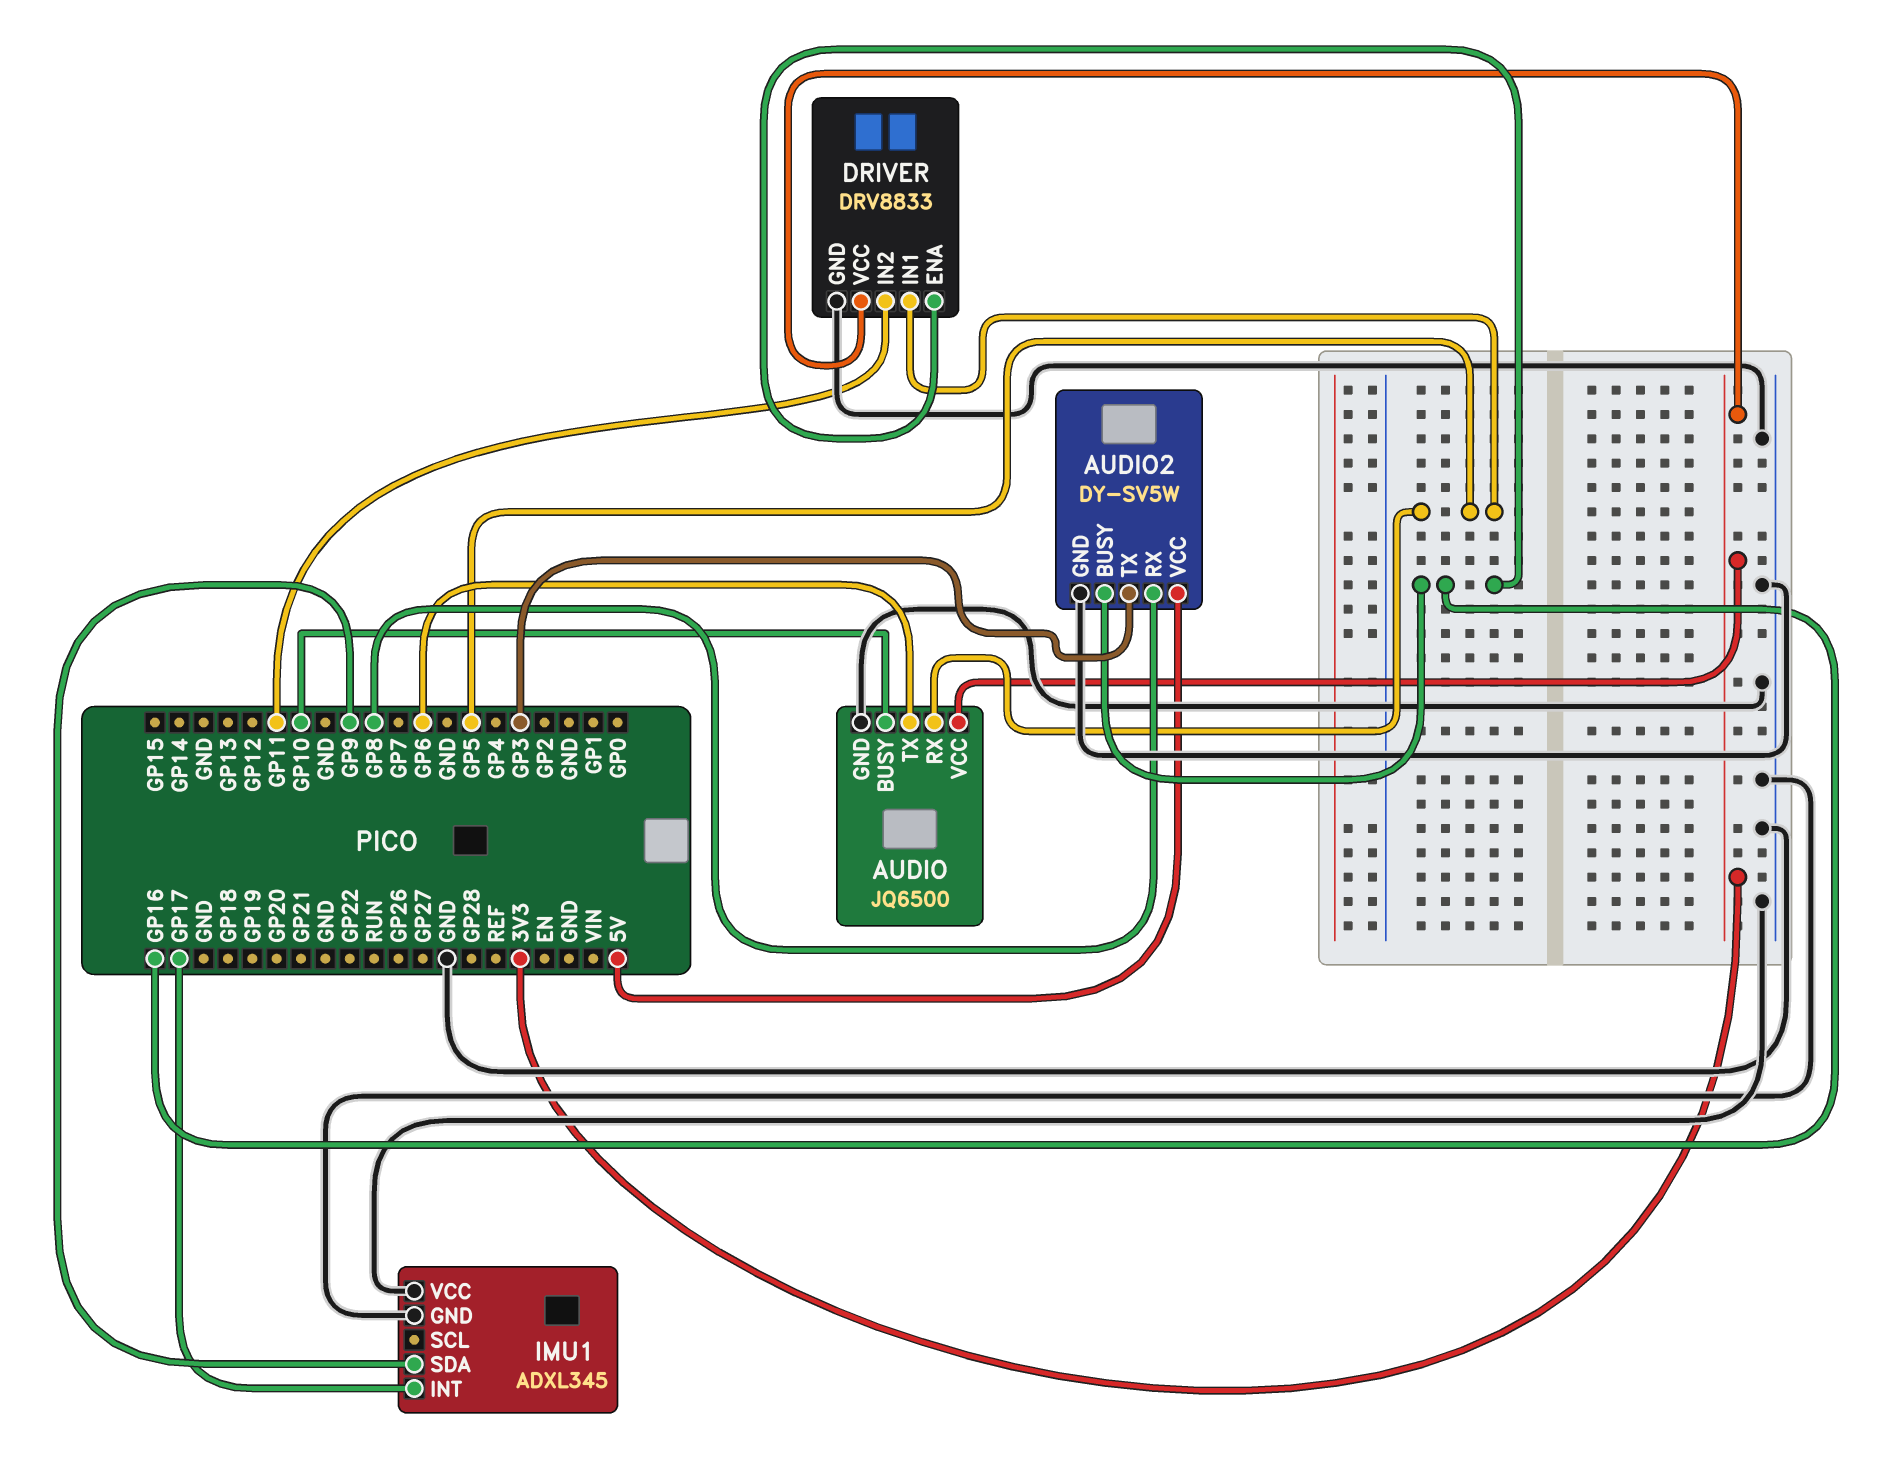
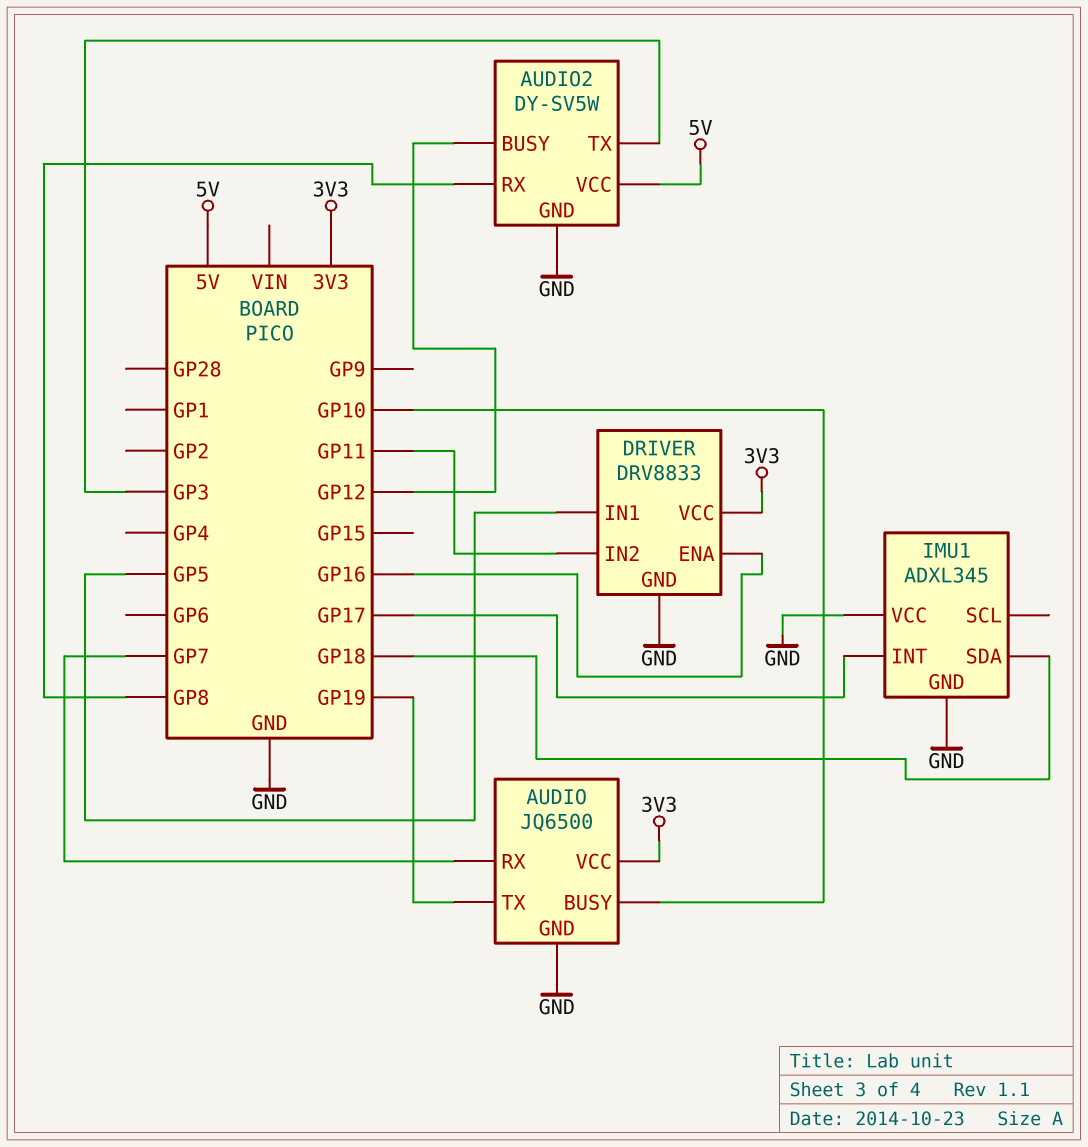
AUDIO pin RX: GP5 -> GP7
AUDIO pin TX: GP6 -> GP19
AUDIO2 pin BUSY: GP16 -> GP12
IMU1 pin SDA: GP9 -> GP18

